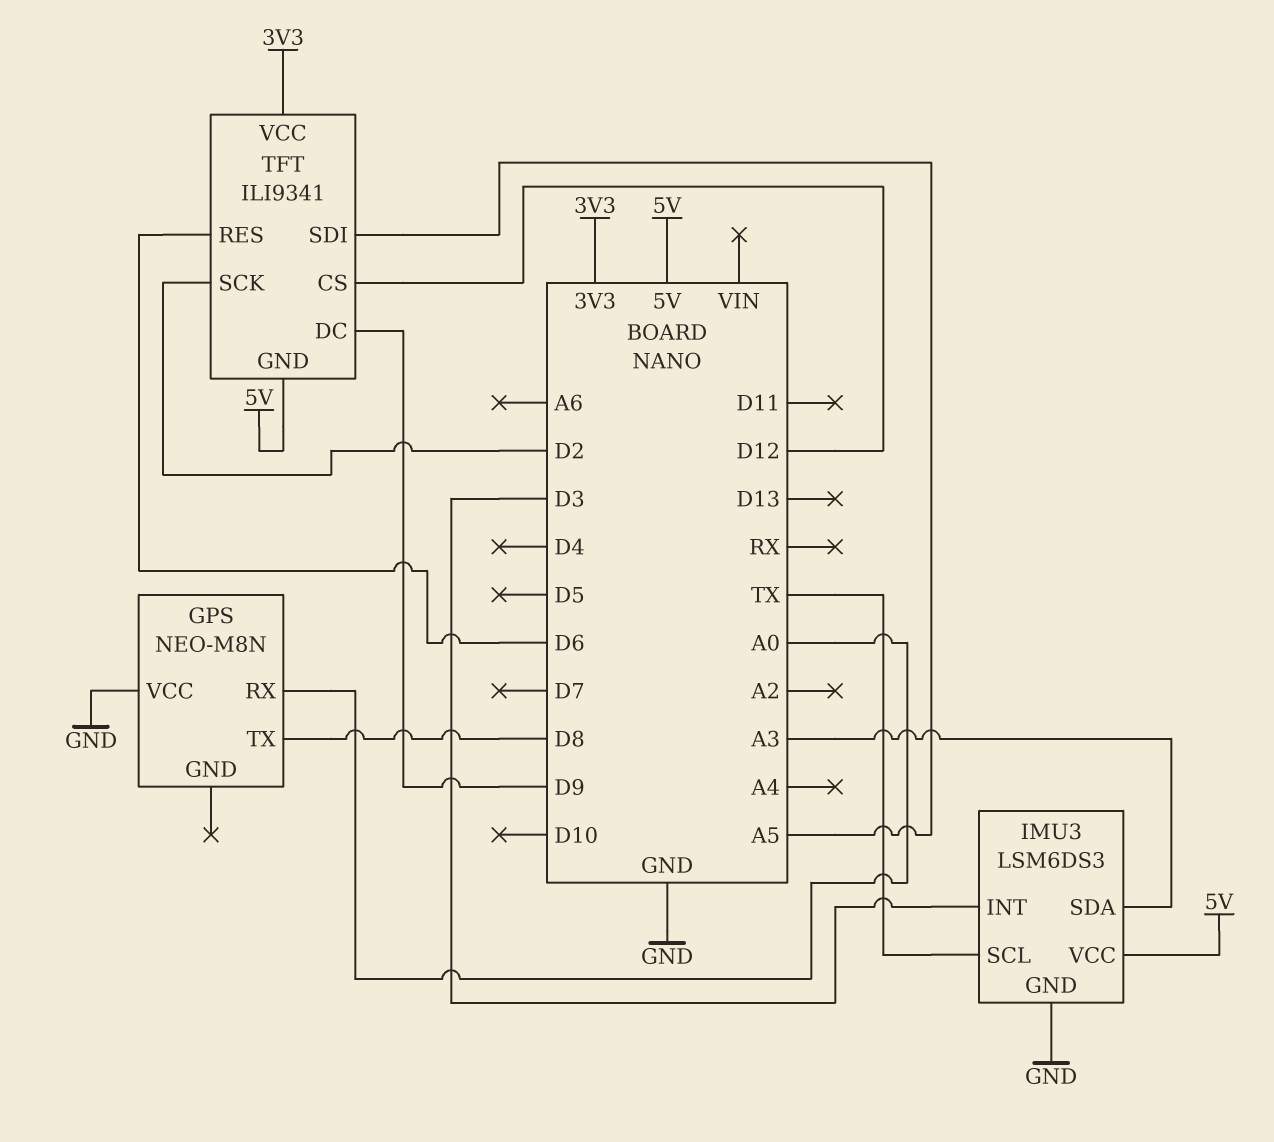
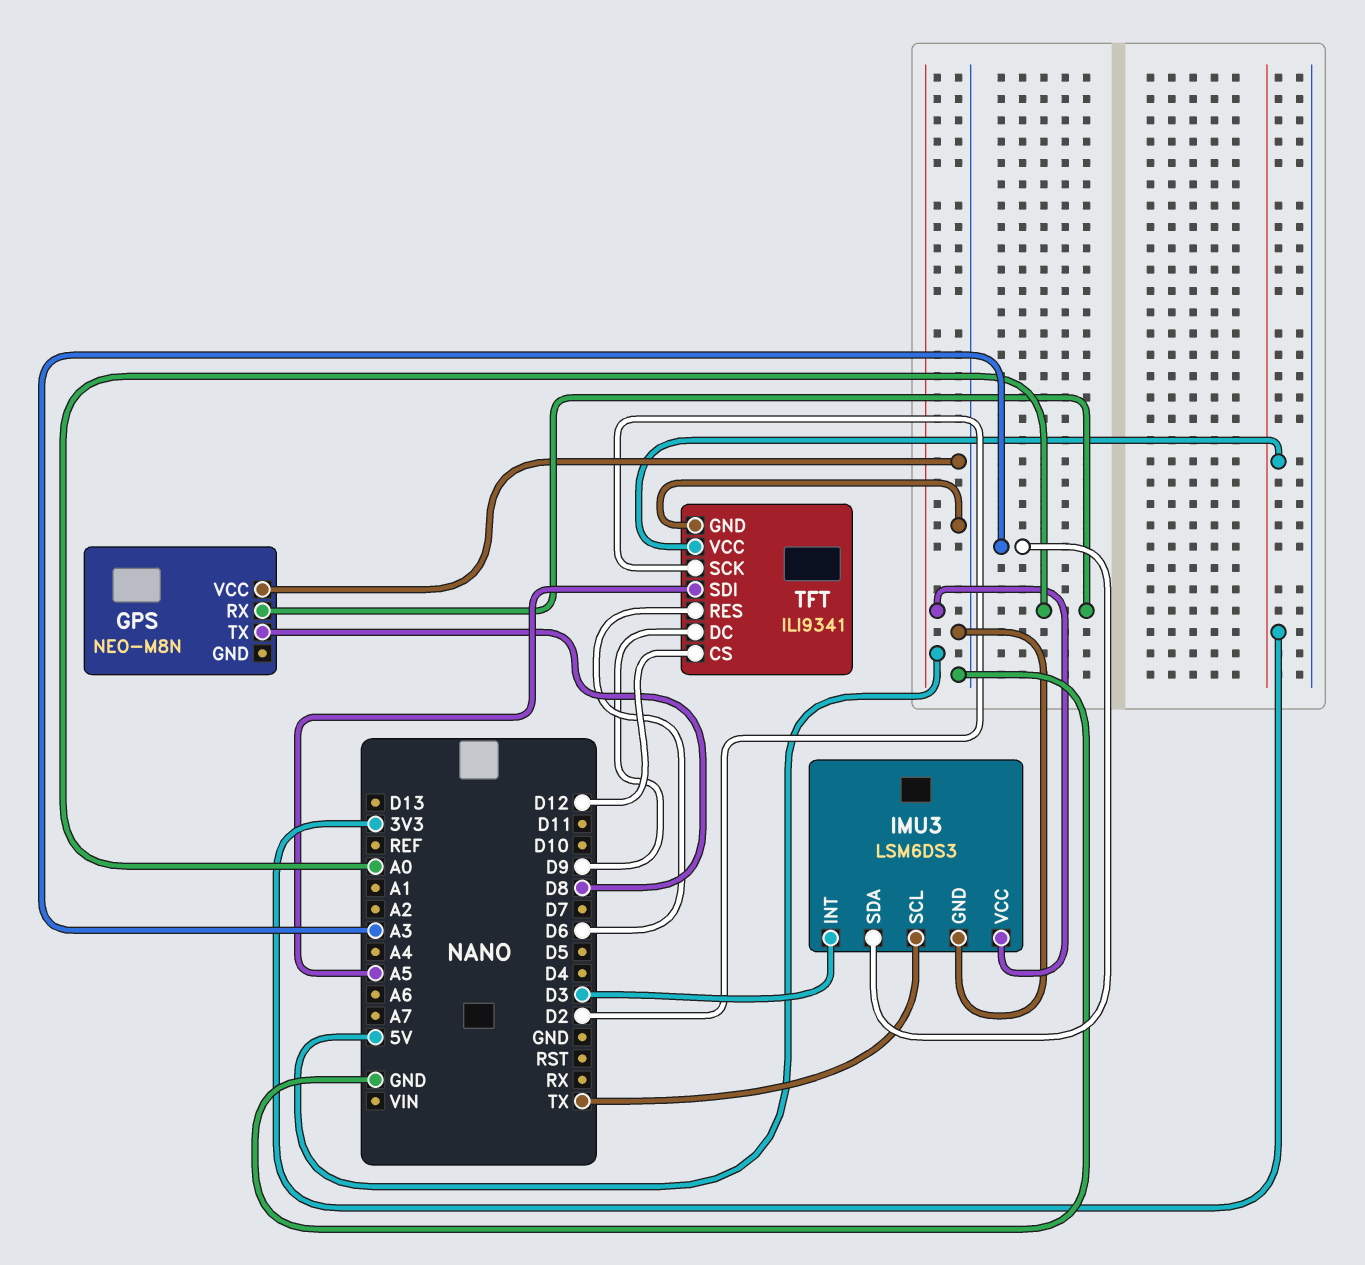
TFT pin GND: 5V -> GND

